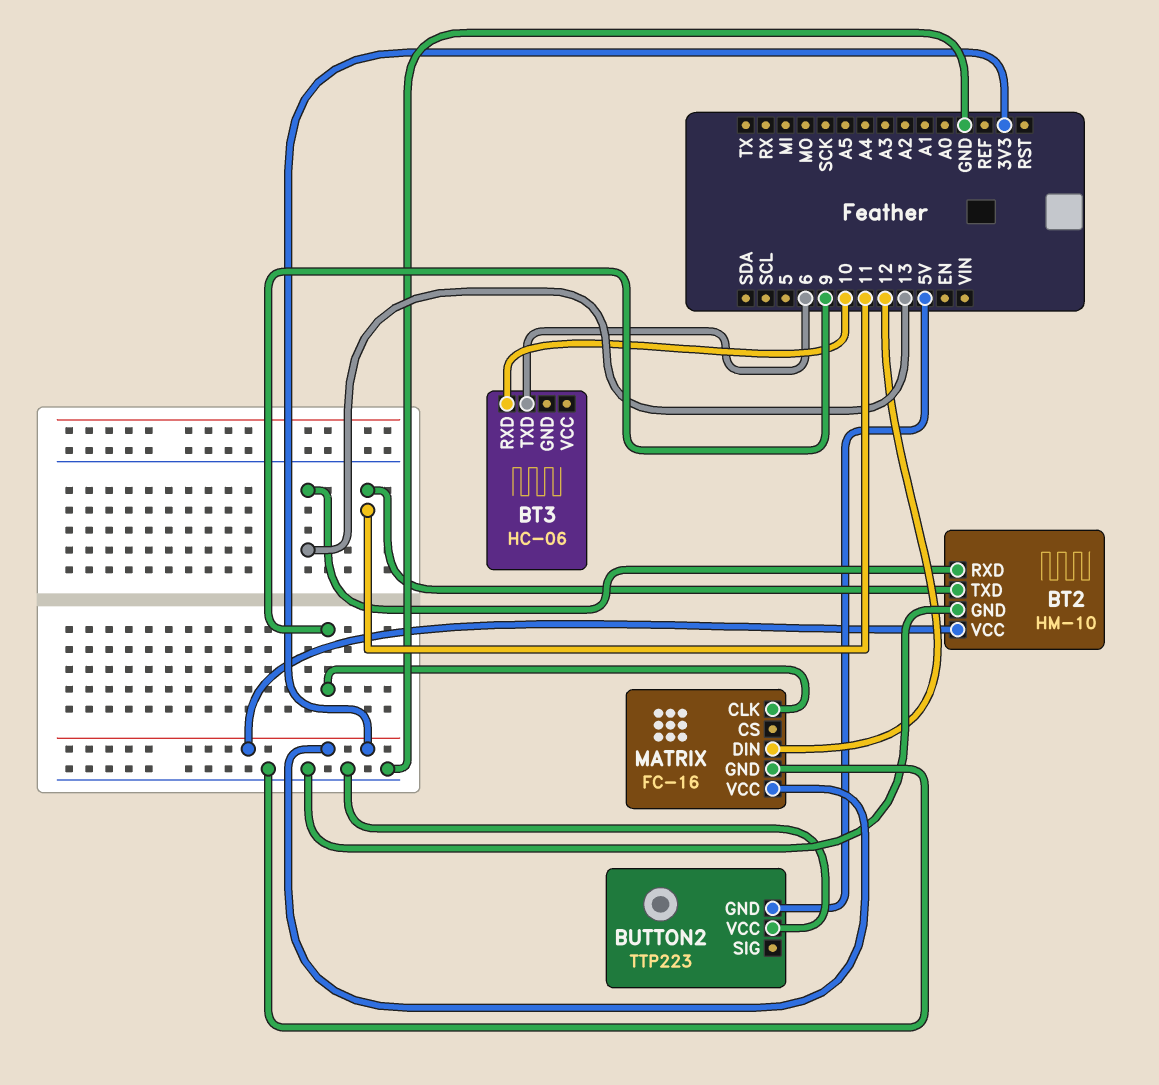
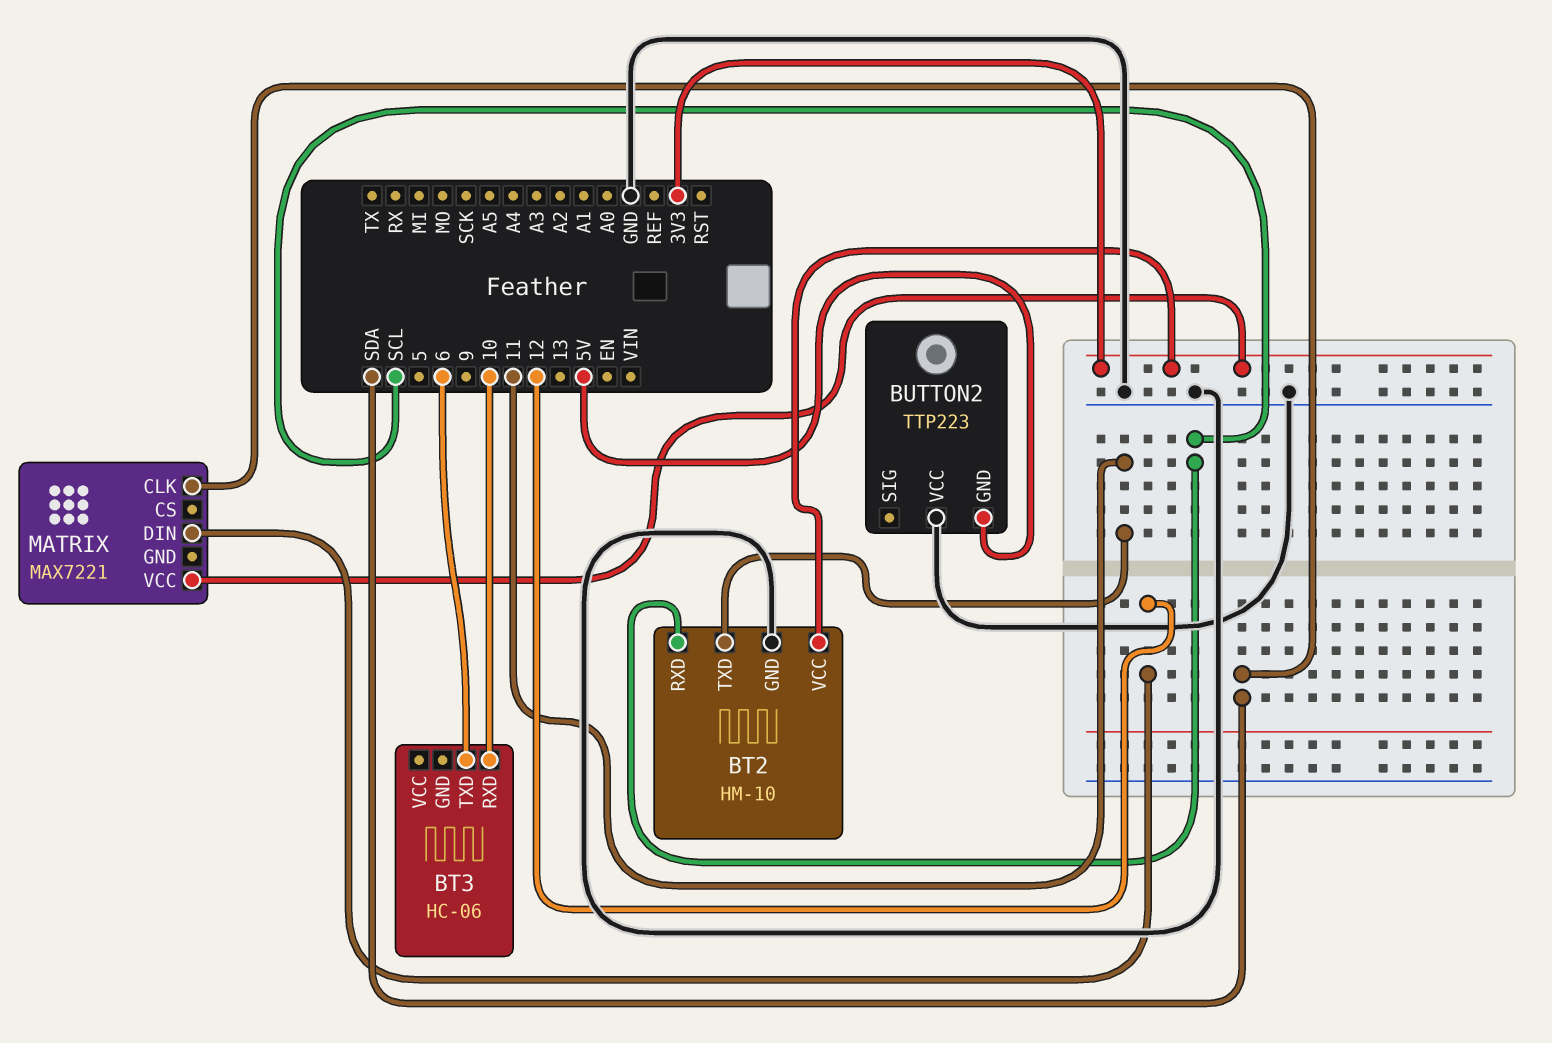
BT2 pin RXD: 13 -> SCL
MATRIX: FC-16 -> MAX7221
MATRIX pin CLK: 9 -> SDA
MATRIX pin GND: GND -> none

